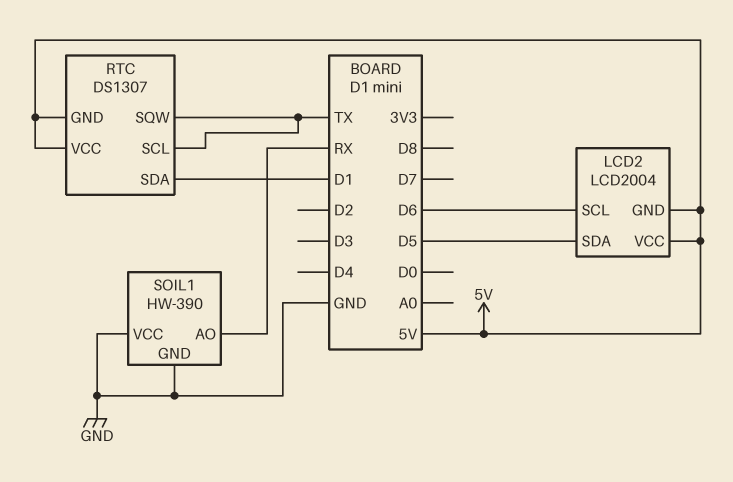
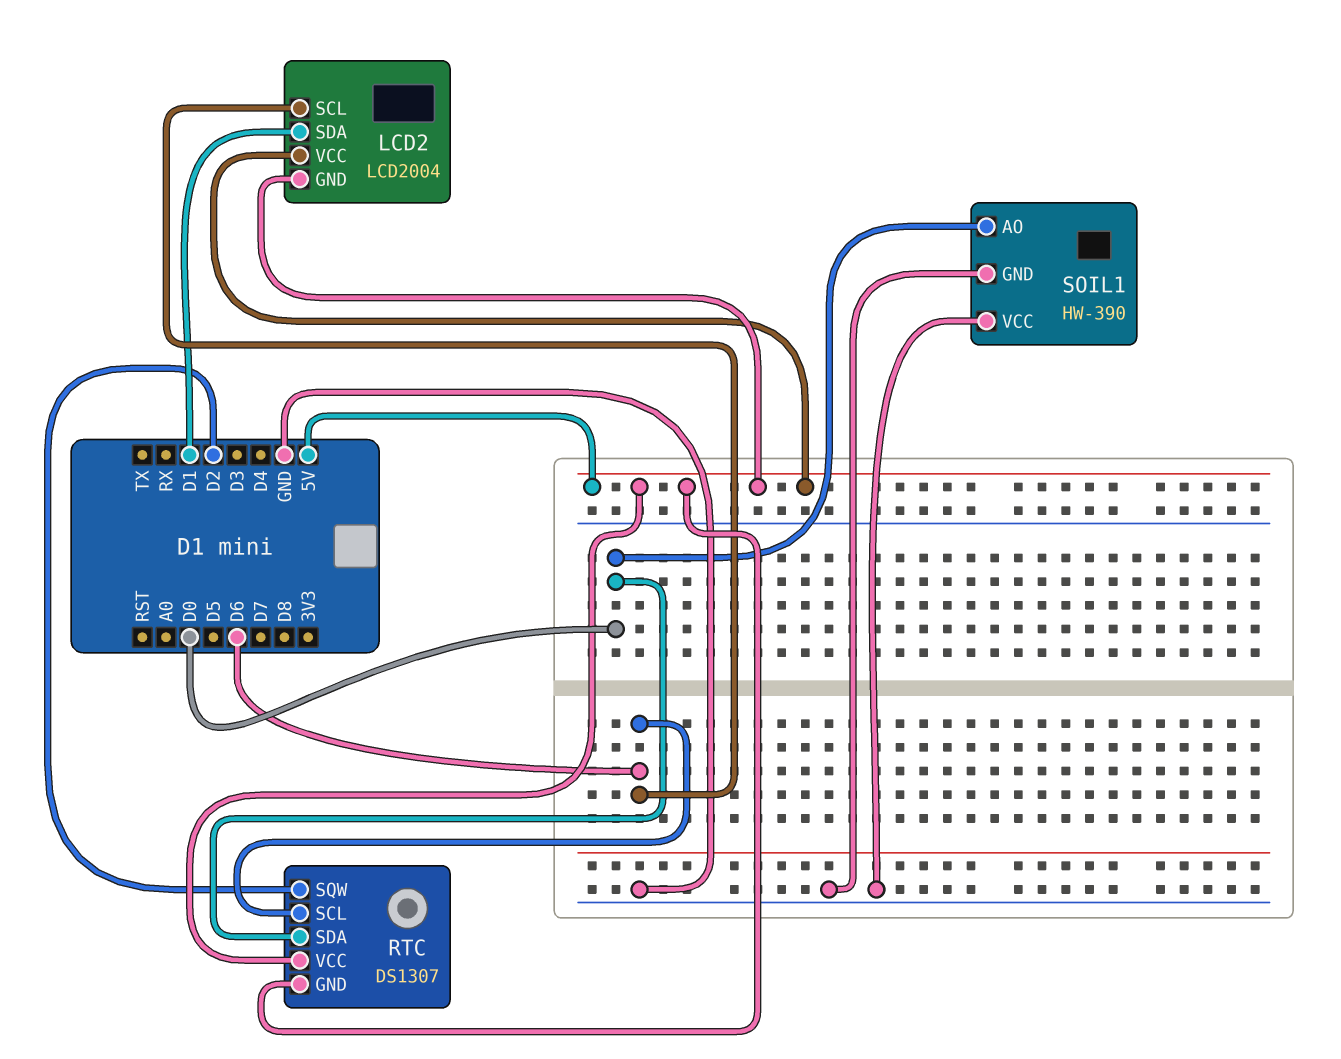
LCD2 pin SDA: D5 -> D1
RTC pin SCL: TX -> D6
RTC pin SDA: D1 -> D0
RTC pin SQW: TX -> D2
SOIL1 pin AO: RX -> D0

